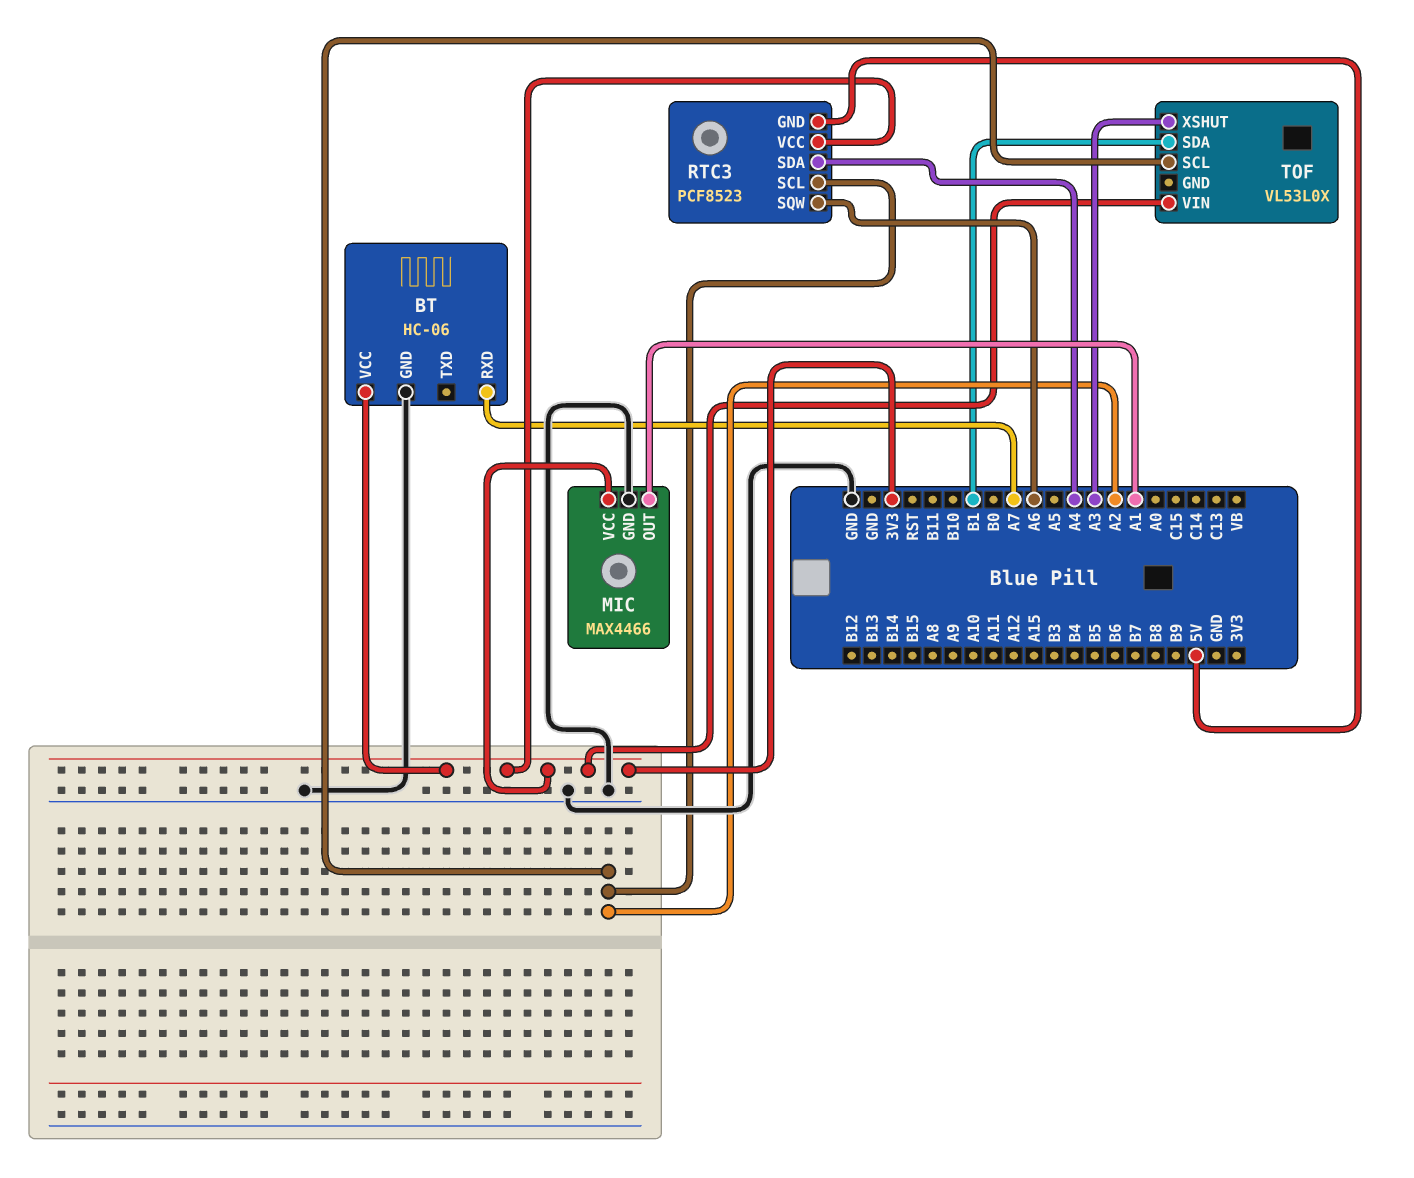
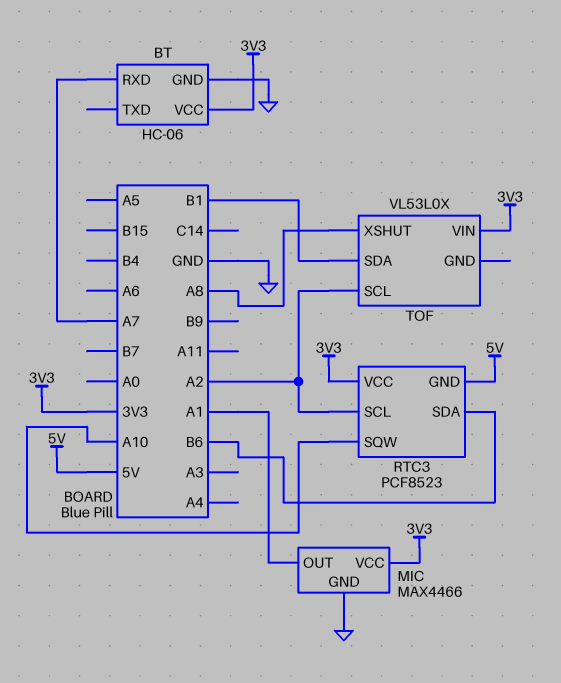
RTC3 pin SDA: A4 -> B6
RTC3 pin SQW: A6 -> A10
TOF pin XSHUT: A3 -> A8

